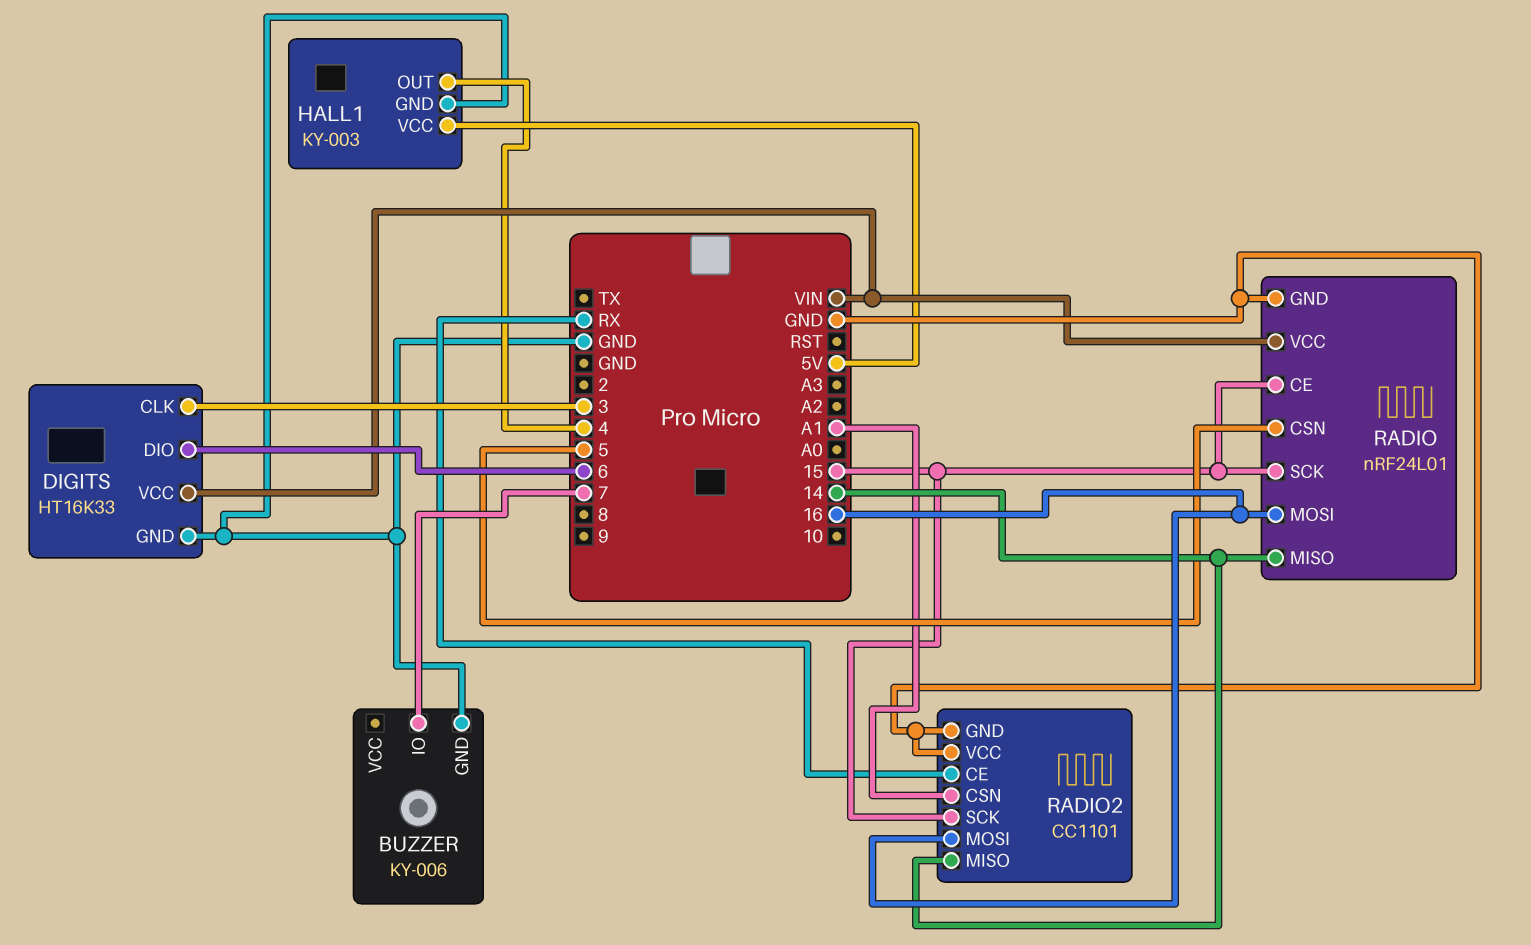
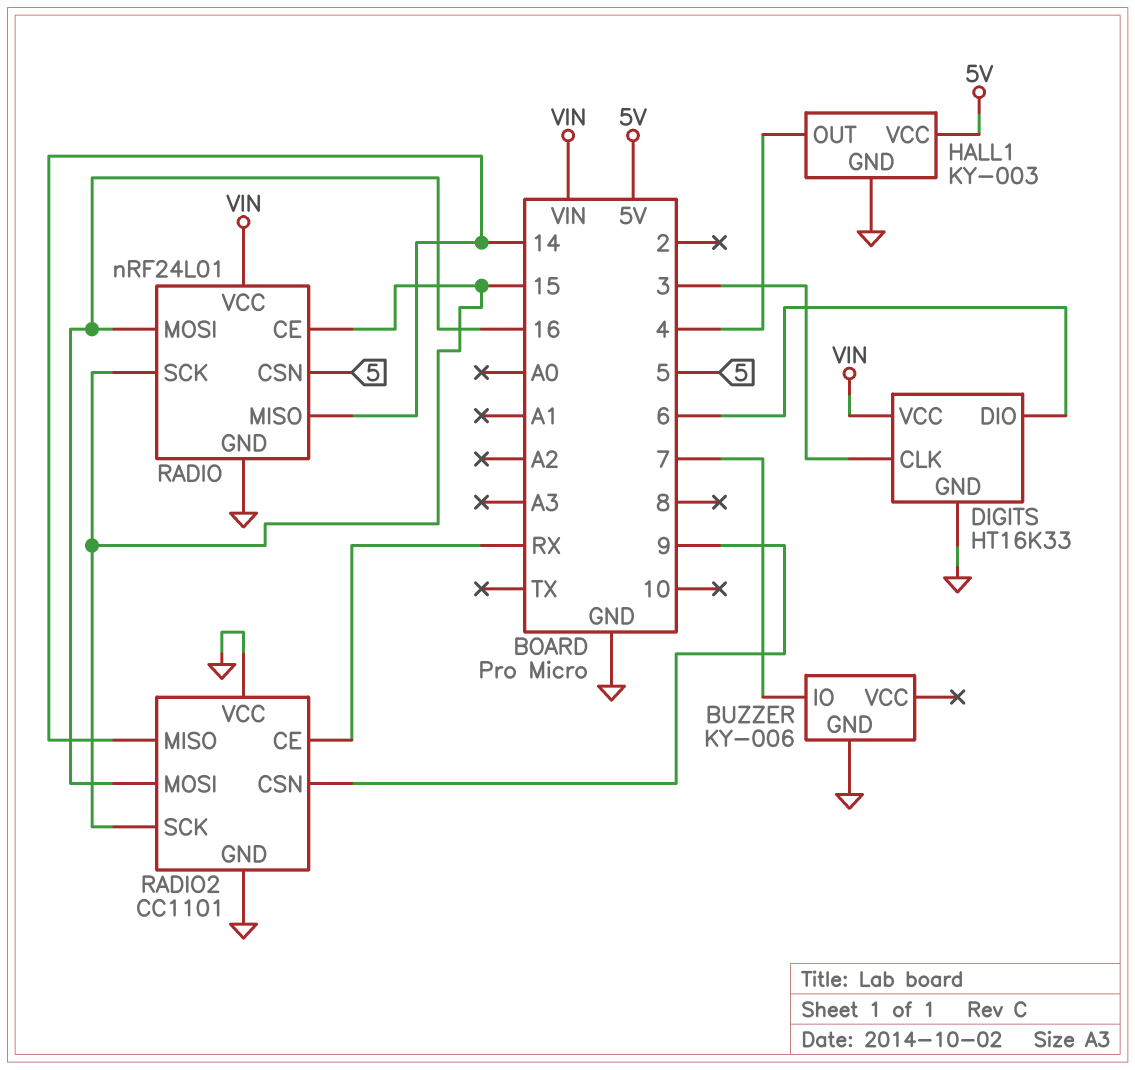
RADIO2 pin CSN: A1 -> 9

